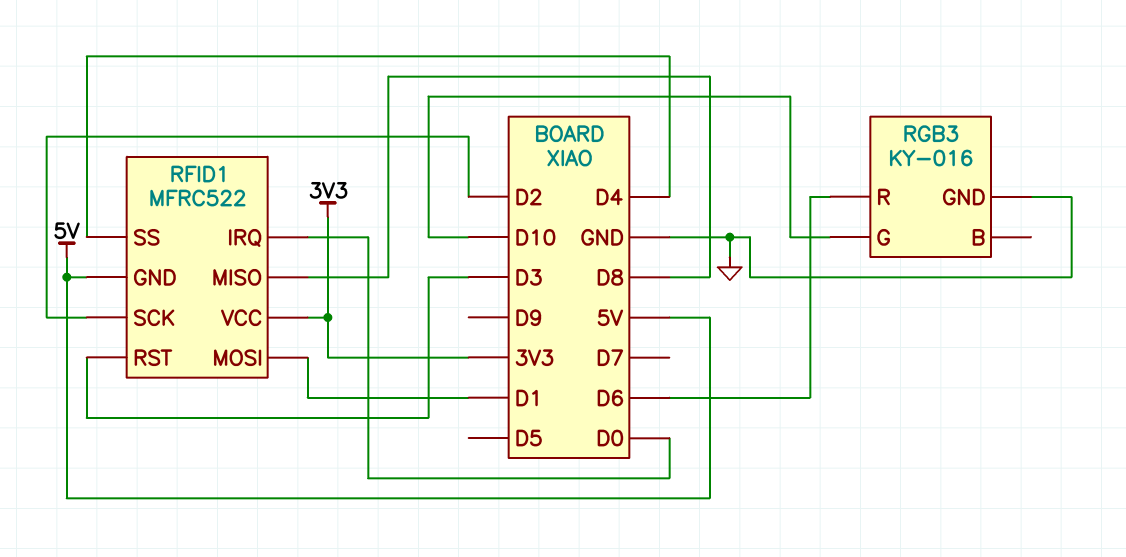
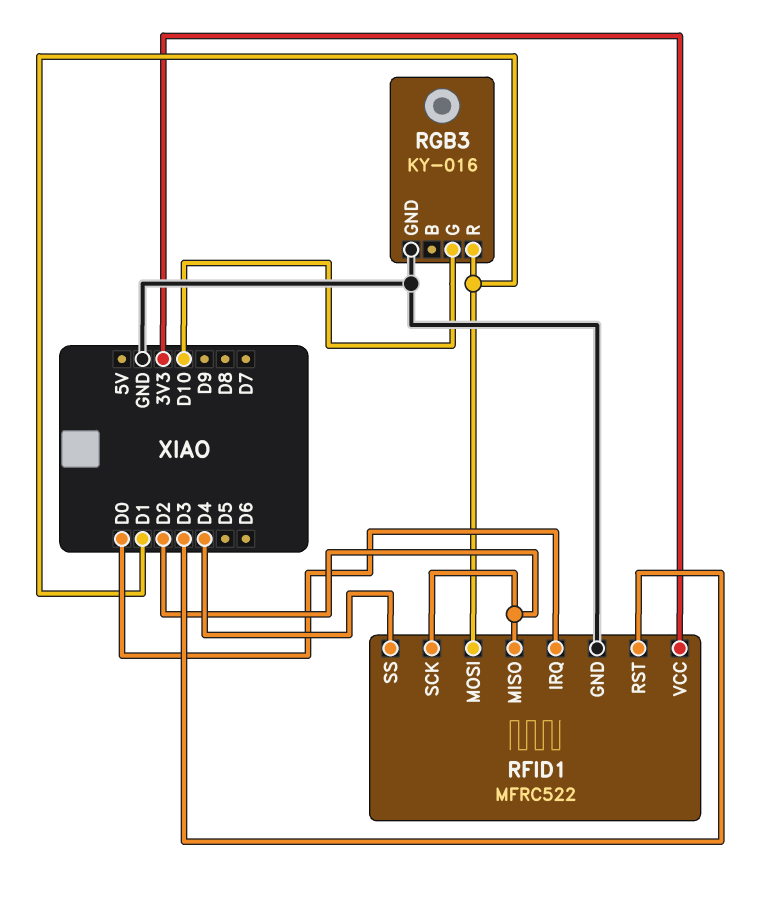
RFID1 pin GND: 5V -> GND
RFID1 pin MISO: D8 -> D2
RGB3 pin R: D6 -> D1

